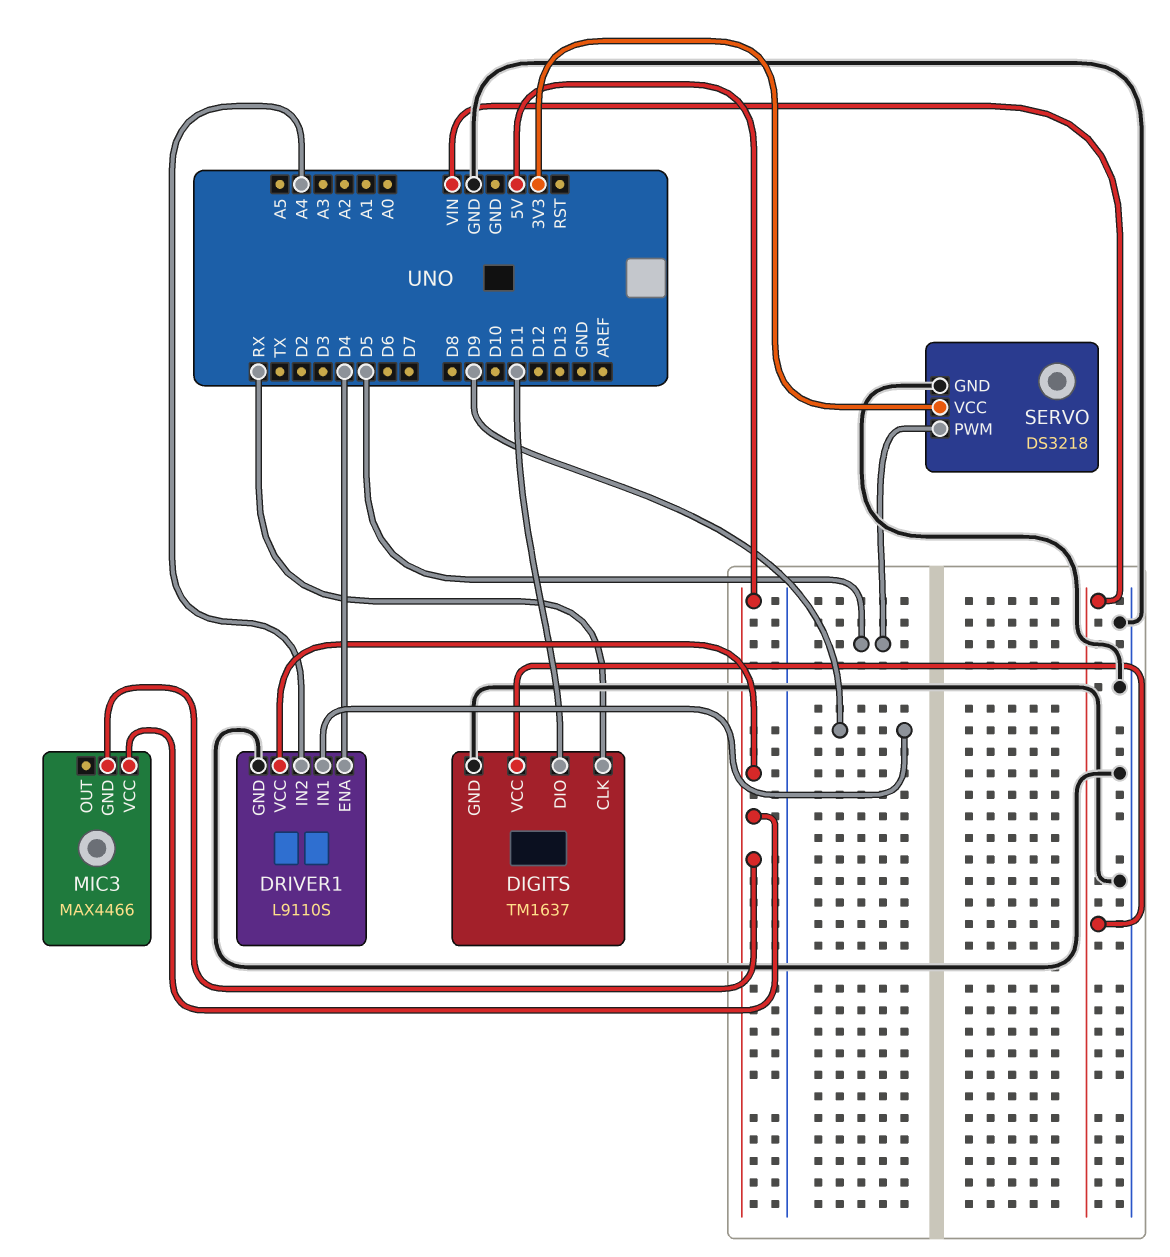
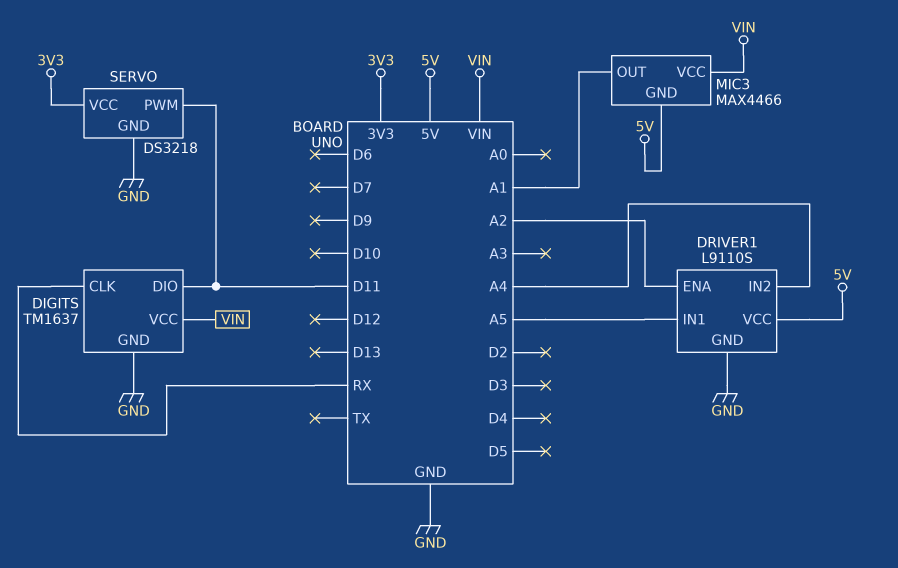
DRIVER1 pin ENA: D4 -> A2
DRIVER1 pin IN1: D9 -> A5
MIC3 pin OUT: none -> A1
MIC3 pin VCC: 5V -> VIN
SERVO pin PWM: D5 -> D11

